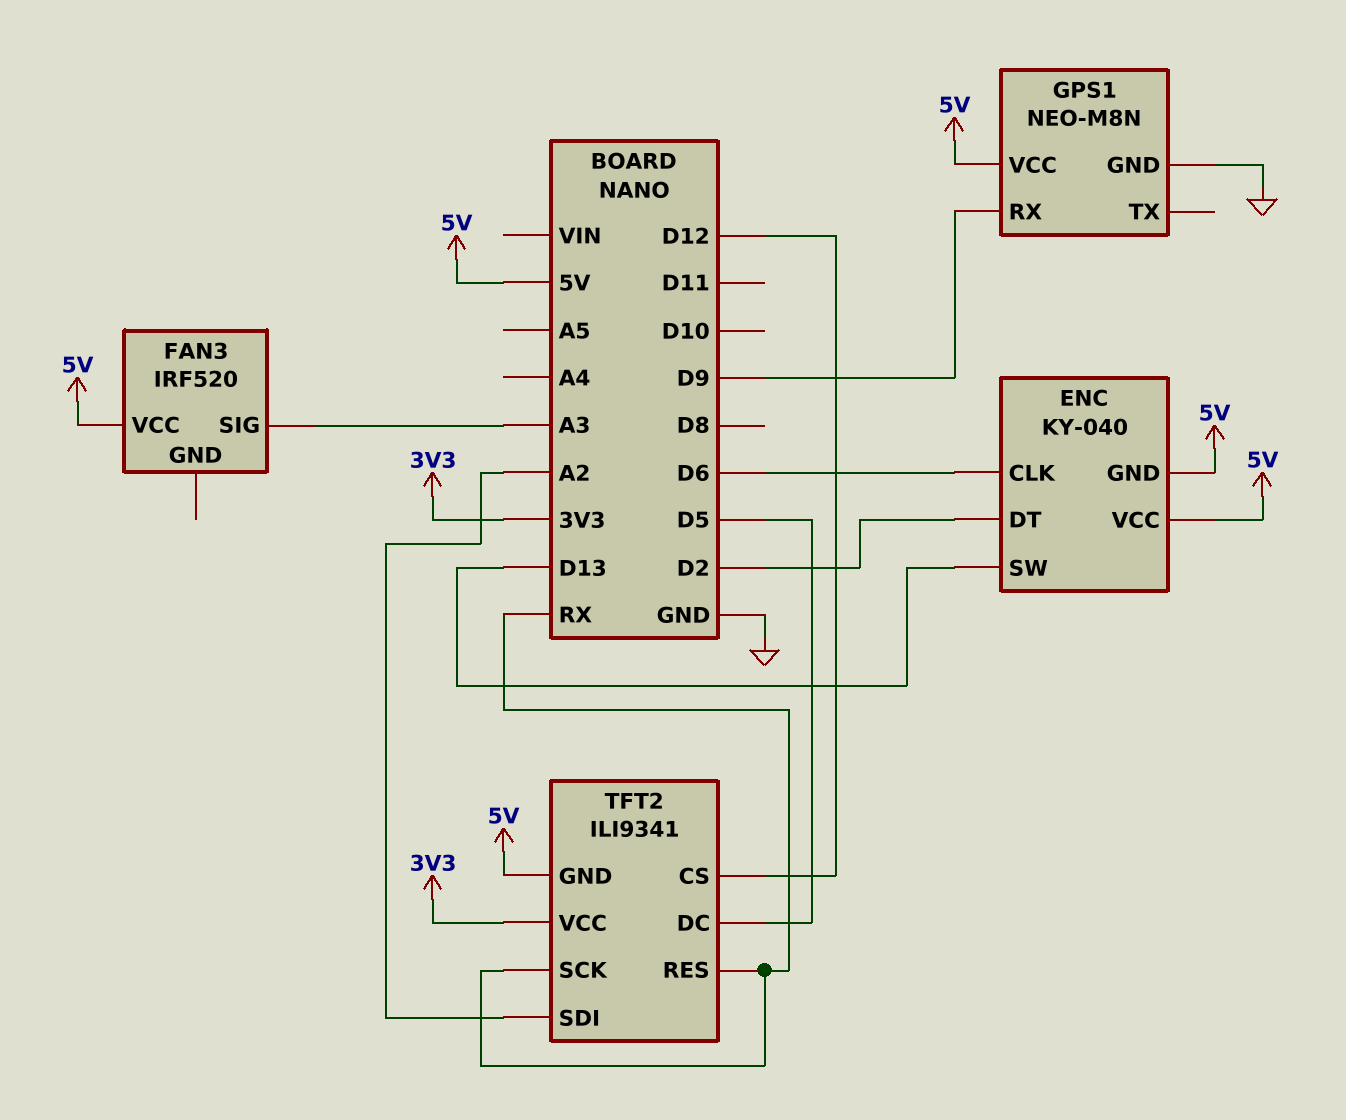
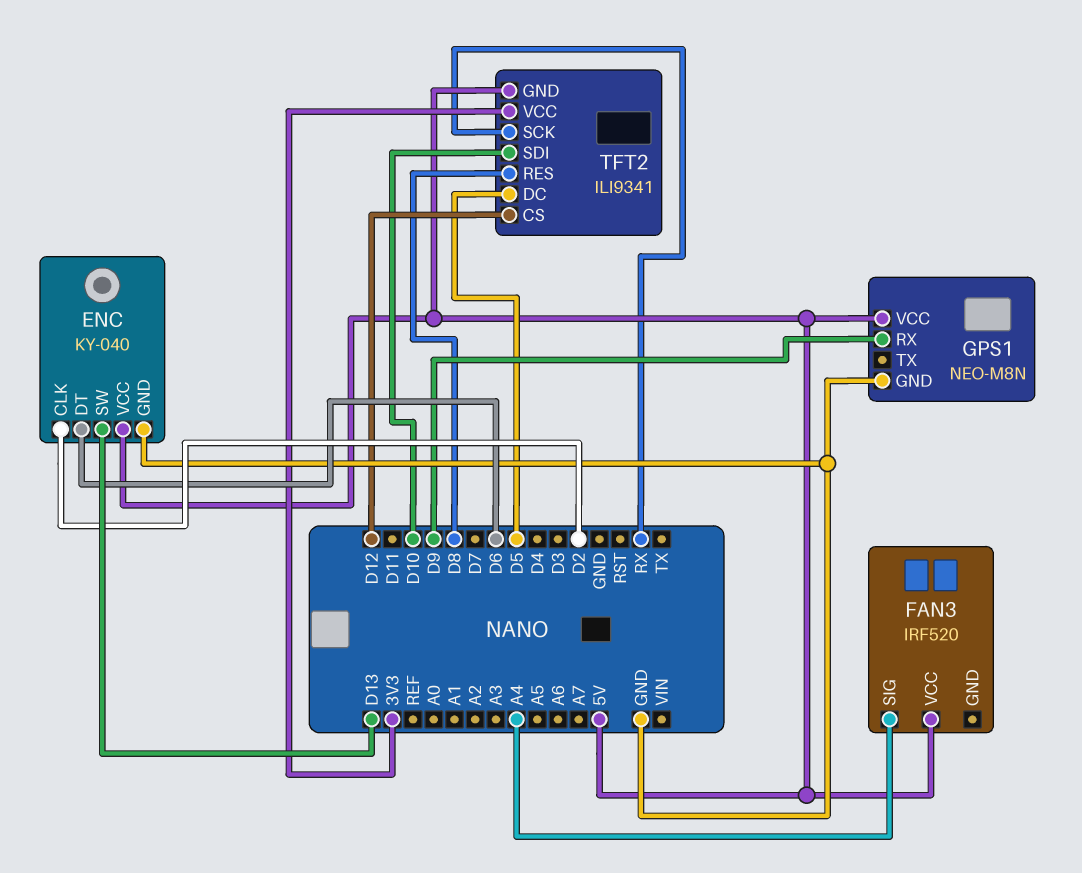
ENC pin CLK: D6 -> D2
ENC pin DT: D2 -> D6
ENC pin GND: 5V -> GND
FAN3 pin SIG: A3 -> A4
TFT2 pin RES: RX -> D8
TFT2 pin SDI: A2 -> D10

